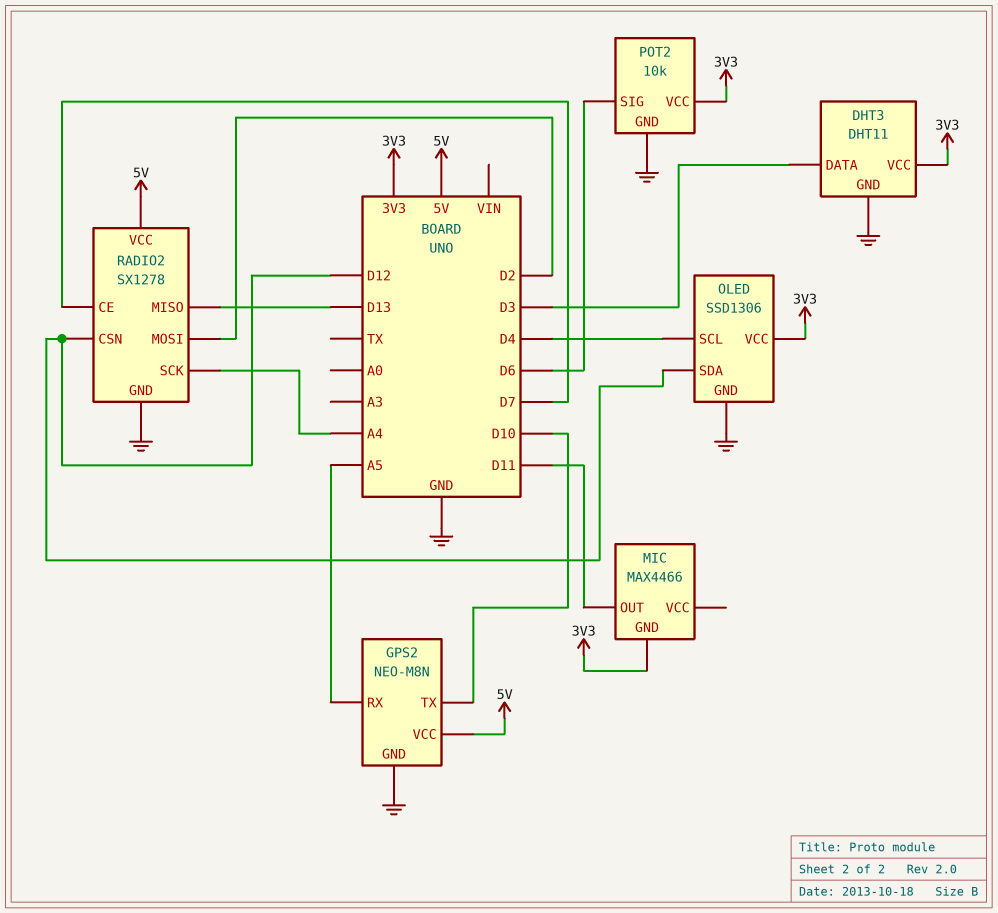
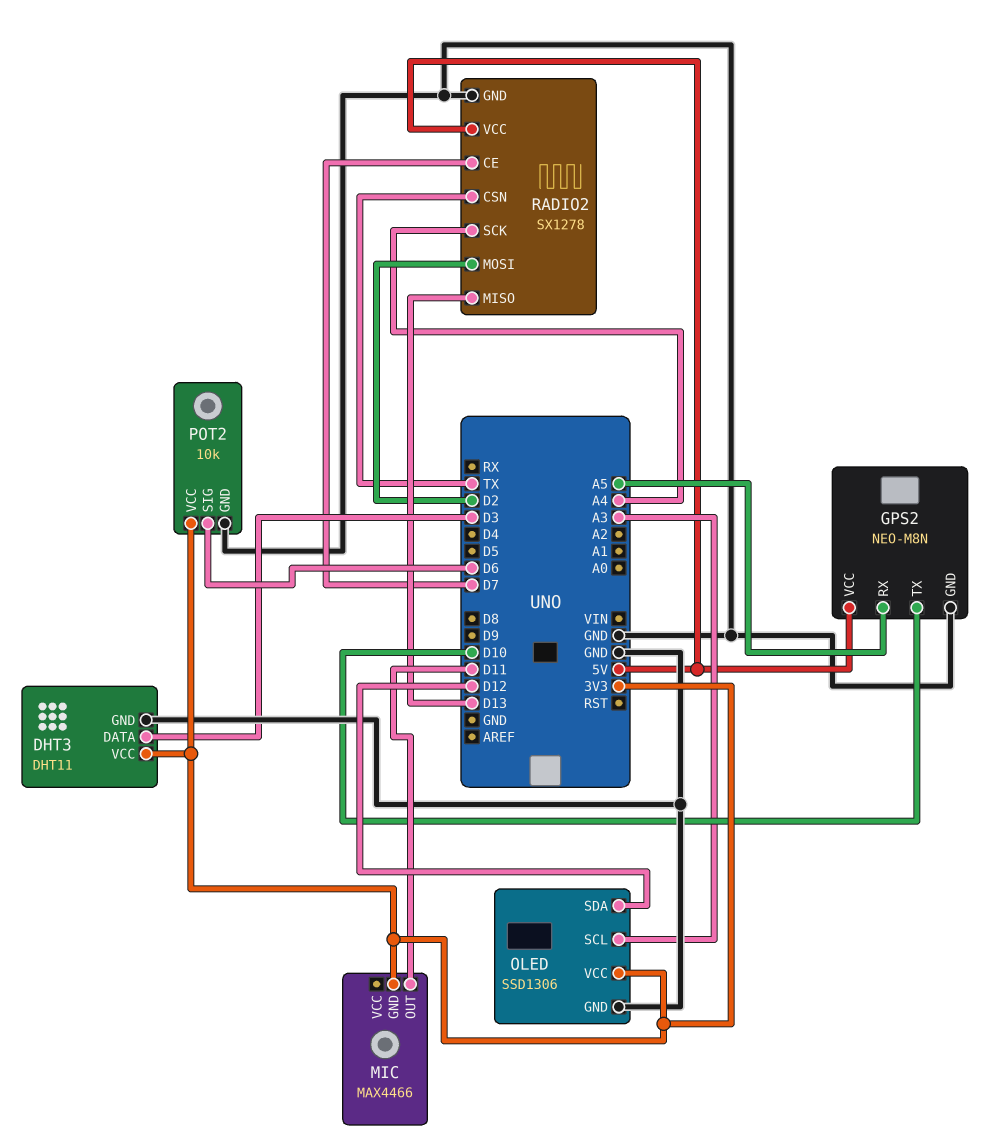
OLED pin SCL: D4 -> A3
RADIO2 pin CSN: D12 -> TX

